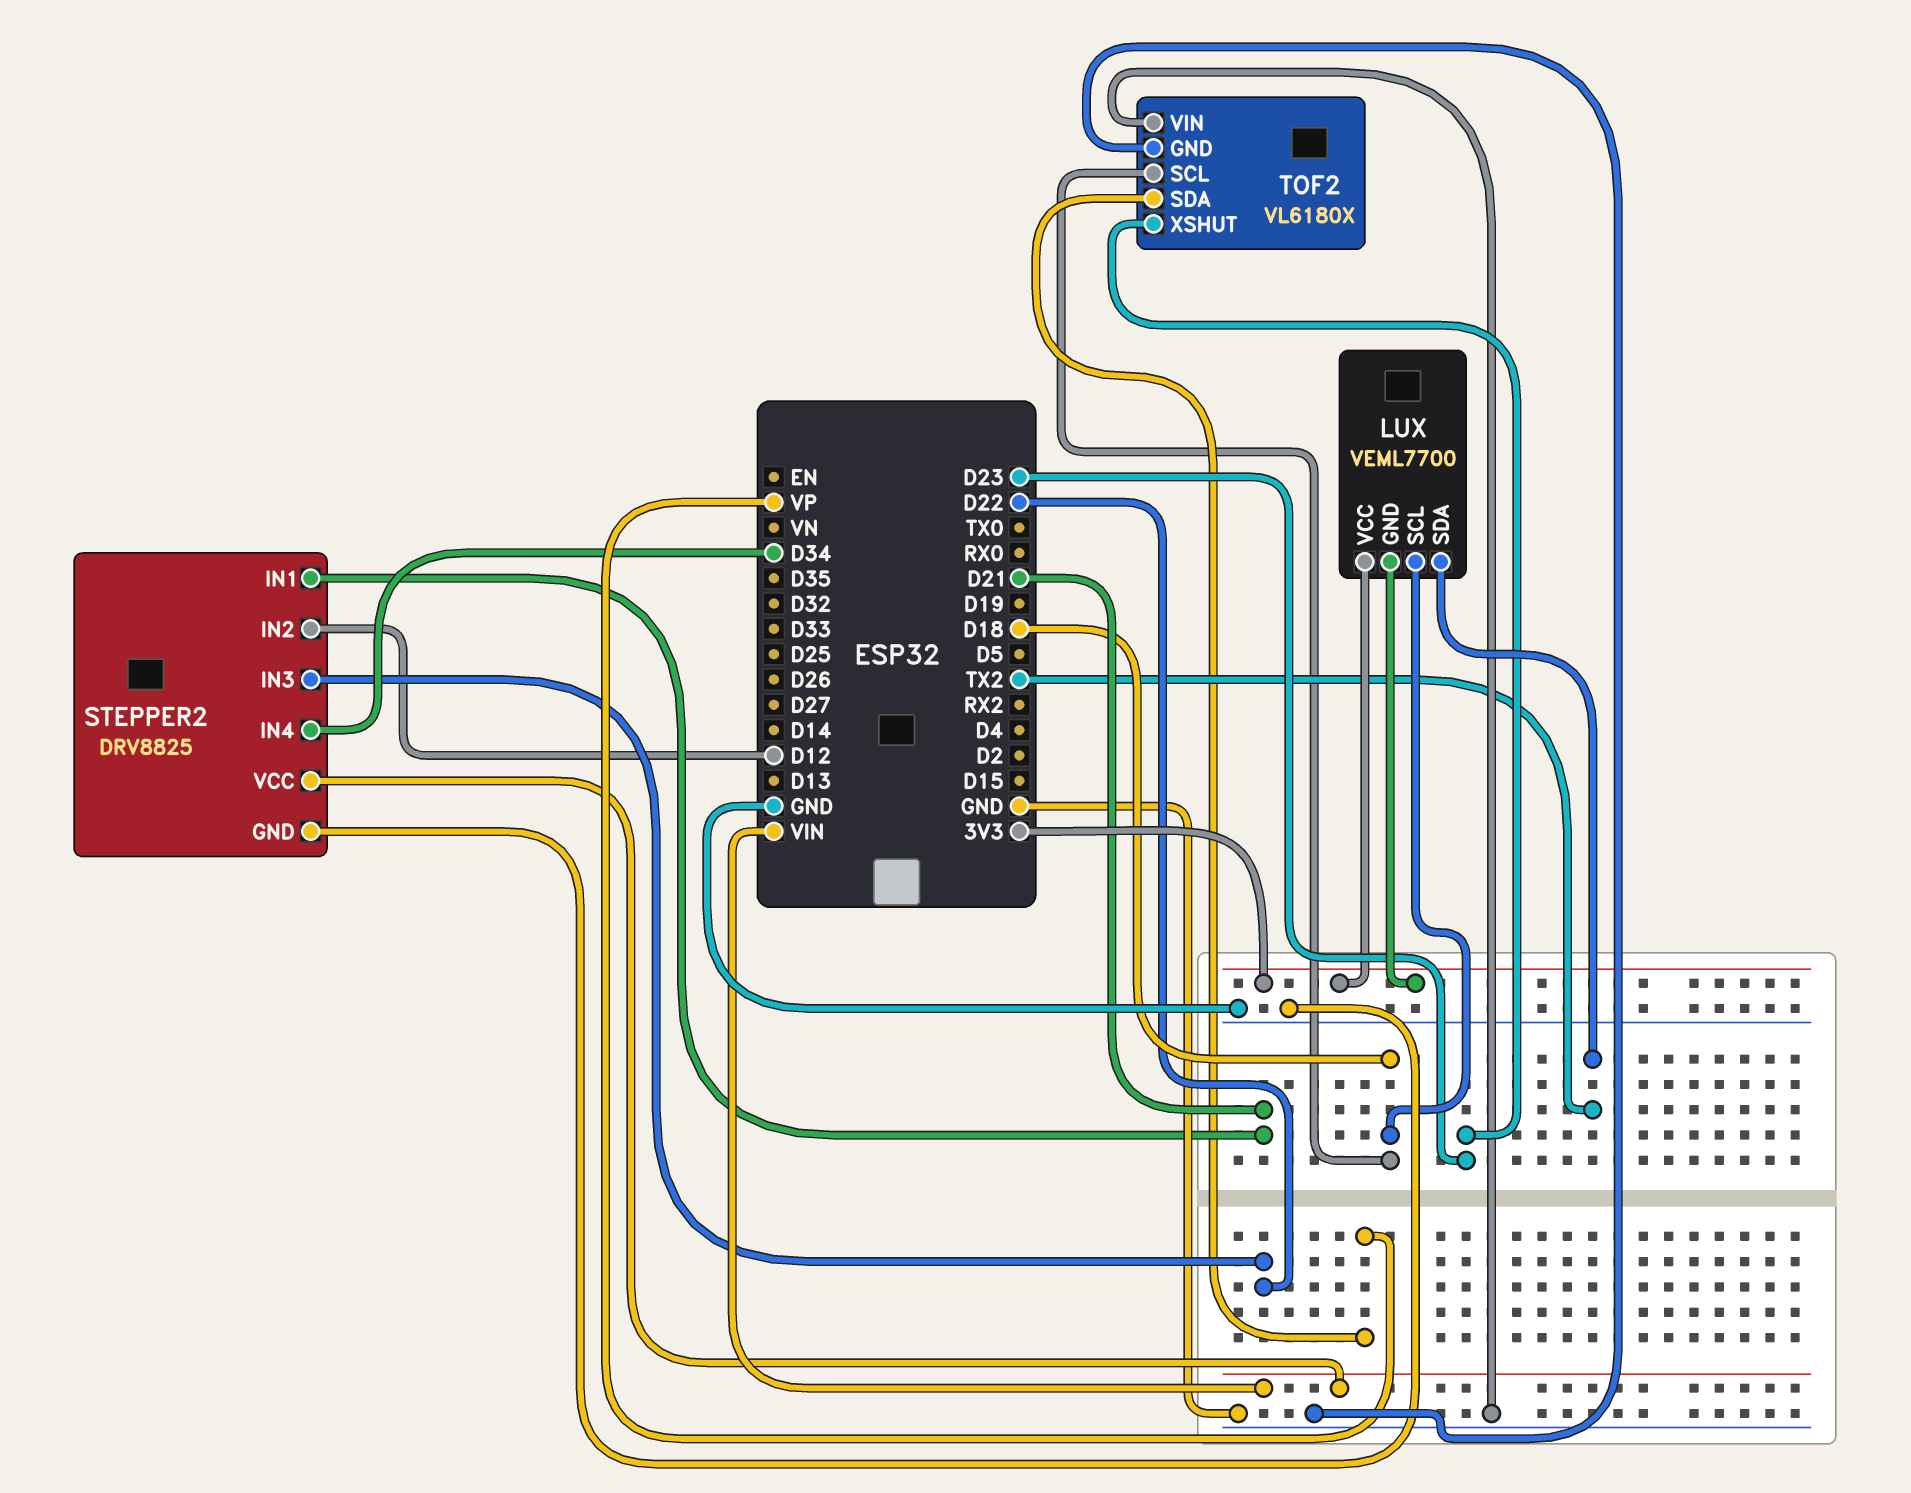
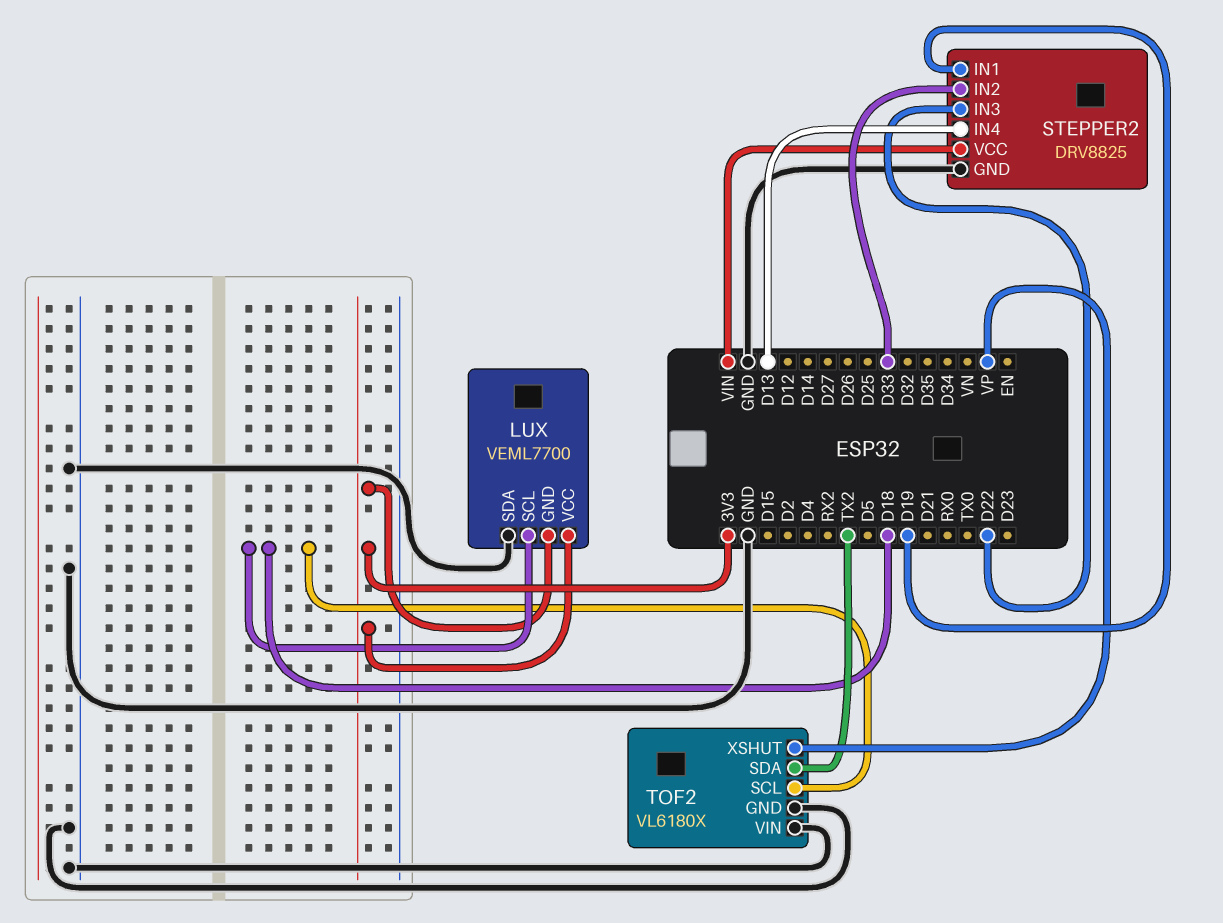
LUX pin SDA: TX2 -> GND
STEPPER2 pin IN1: D21 -> D19
STEPPER2 pin IN2: D12 -> D33
STEPPER2 pin IN4: D34 -> D13
TOF2 pin SDA: VP -> TX2
TOF2 pin XSHUT: D23 -> VP

